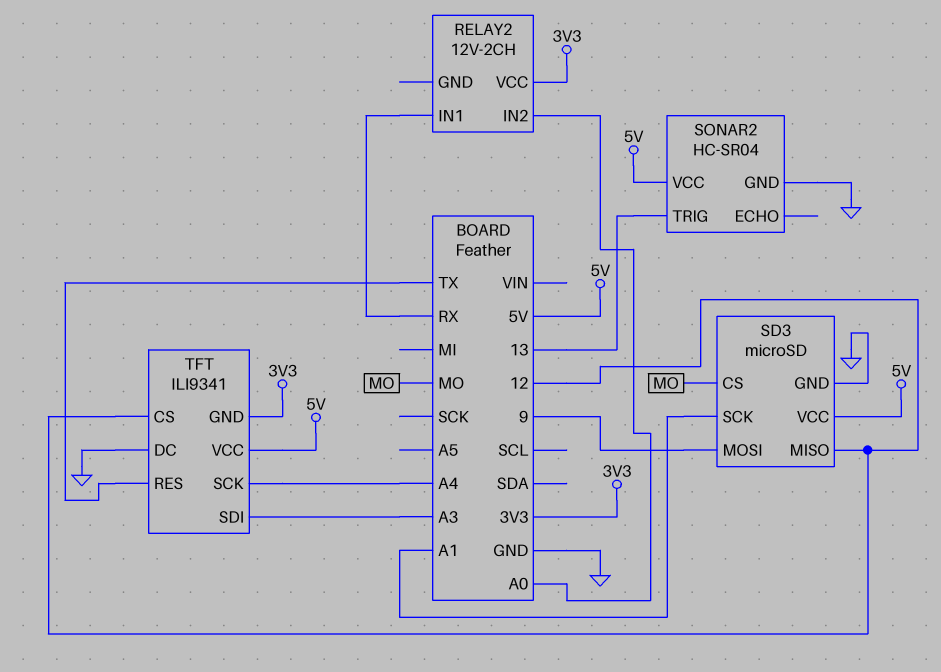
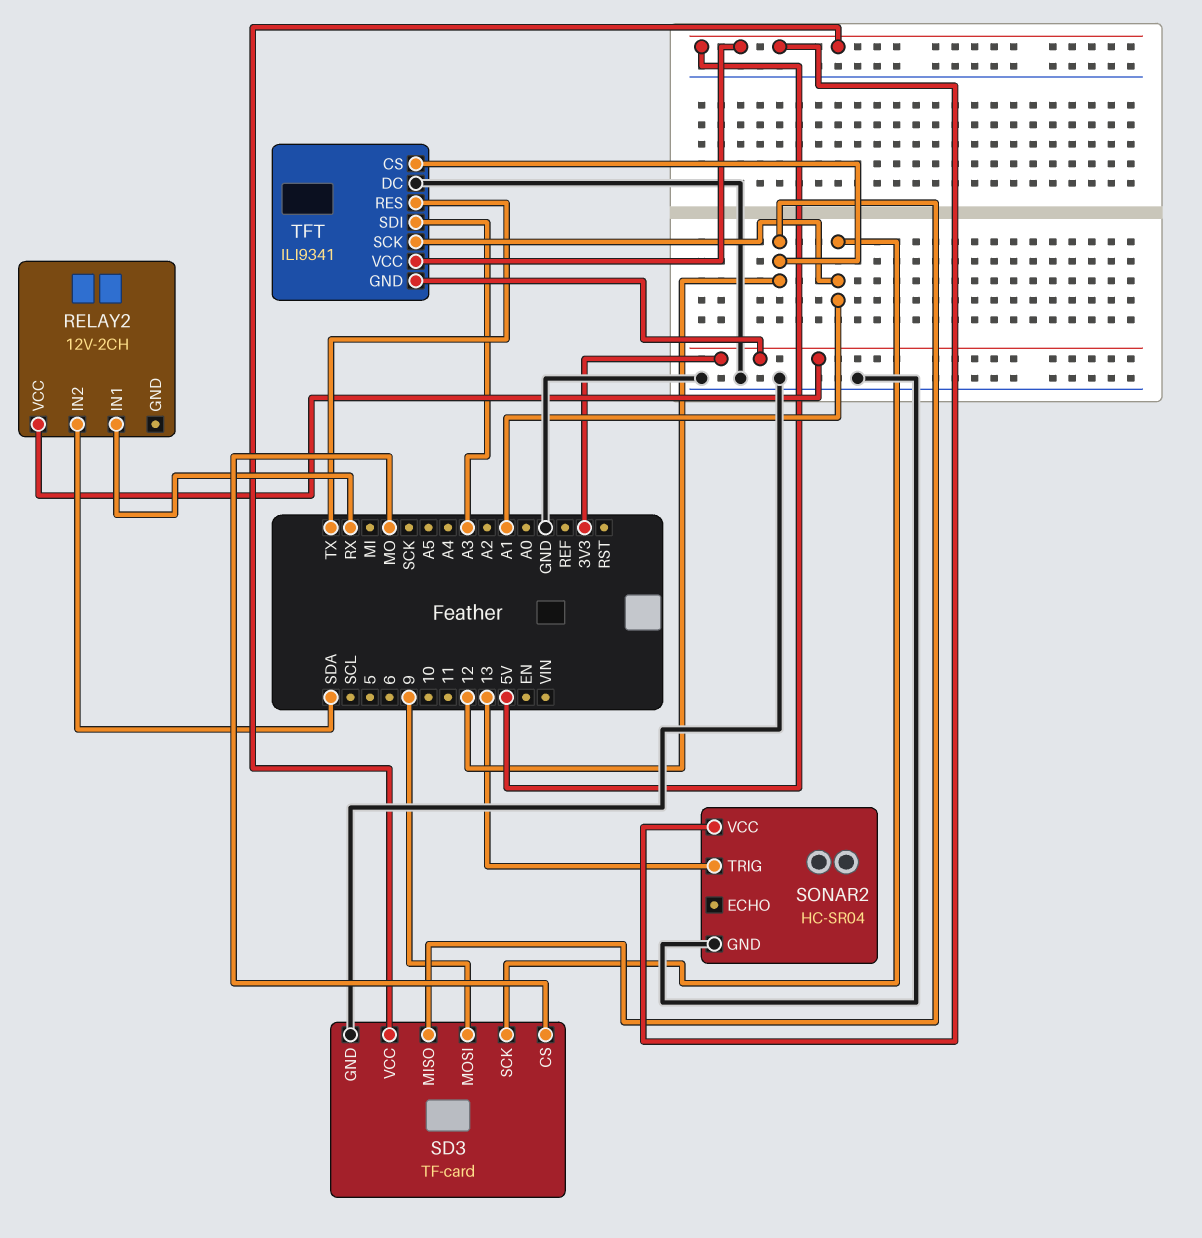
RELAY2 pin IN2: A0 -> SDA
SD3: microSD -> TF-card
TFT pin SCK: A4 -> A1

